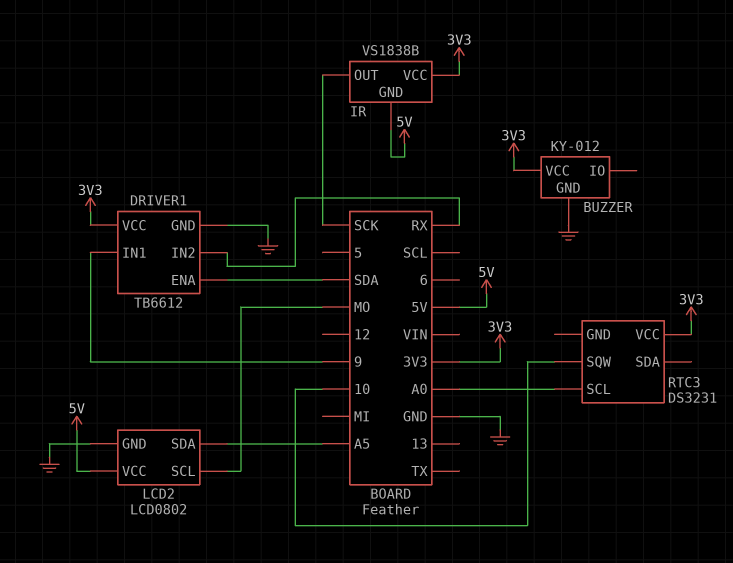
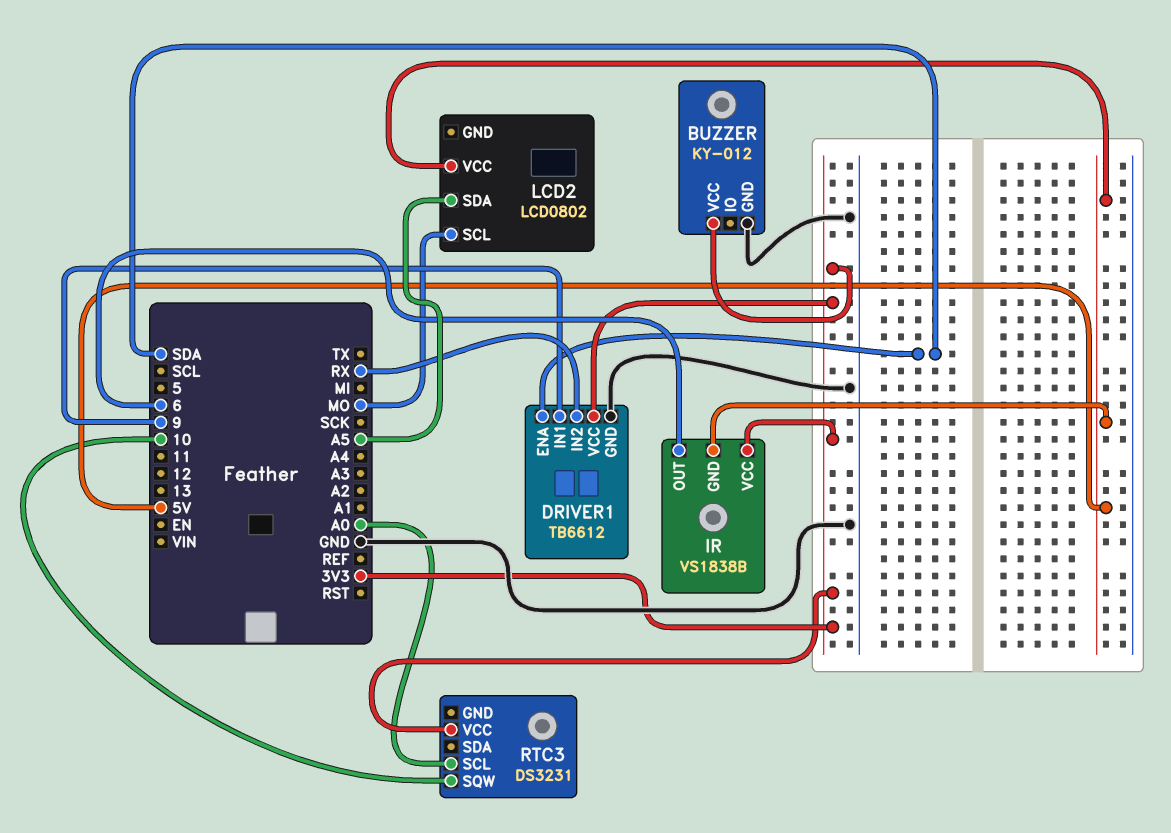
IR pin OUT: SCK -> 6
LCD2 pin GND: GND -> none

